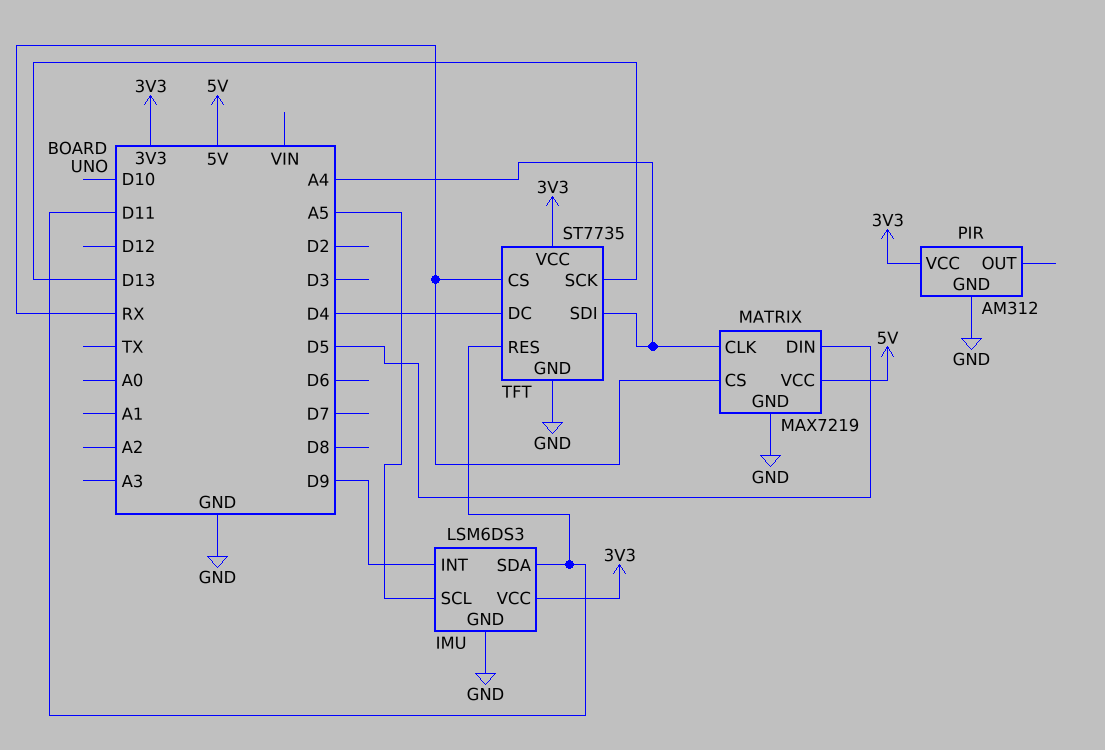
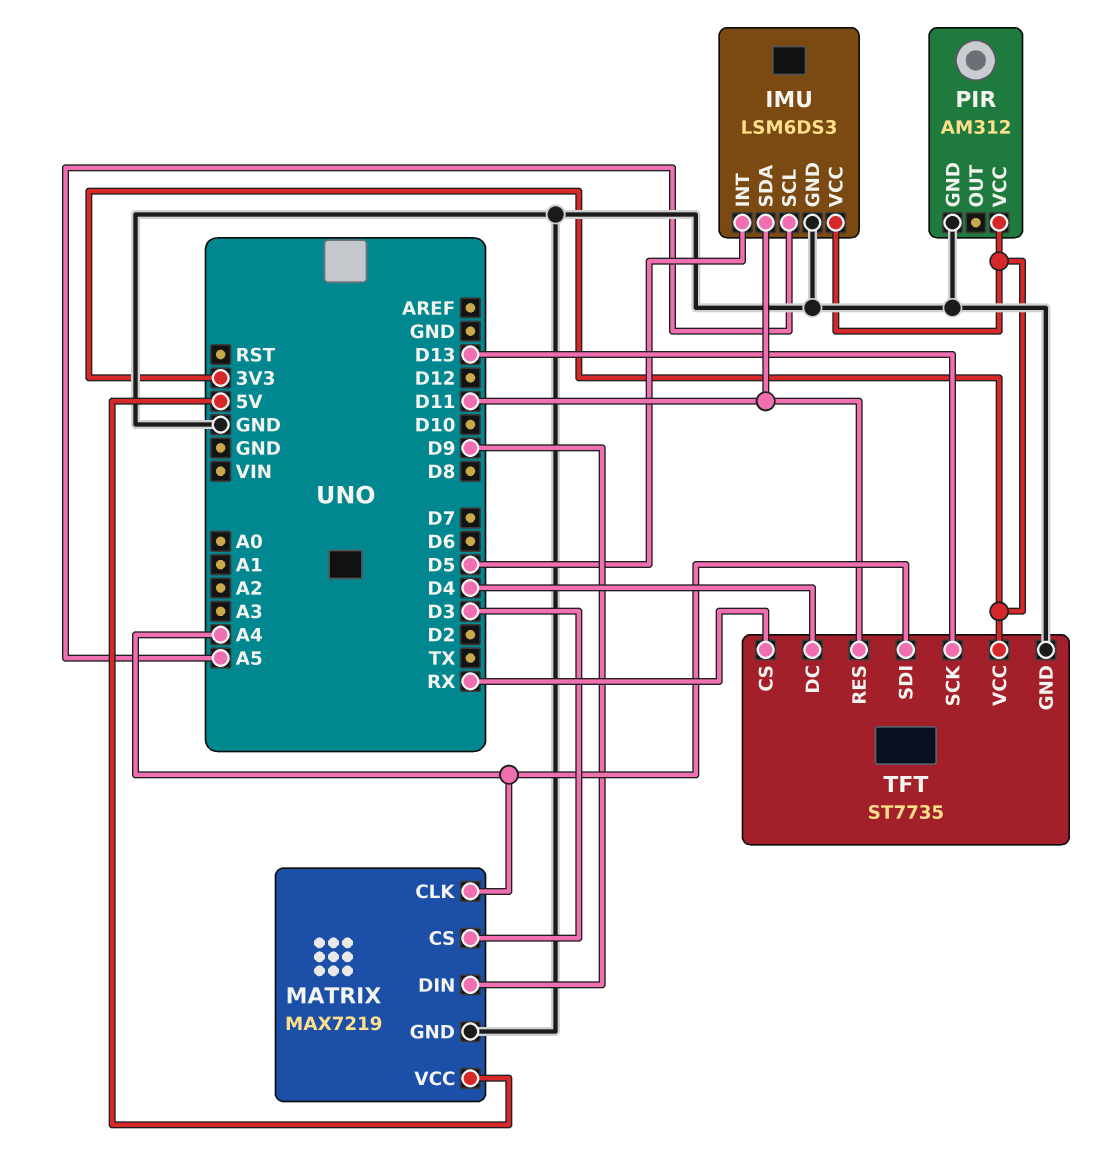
IMU pin INT: D9 -> D5
MATRIX pin CS: RX -> D3
MATRIX pin DIN: D5 -> D9

